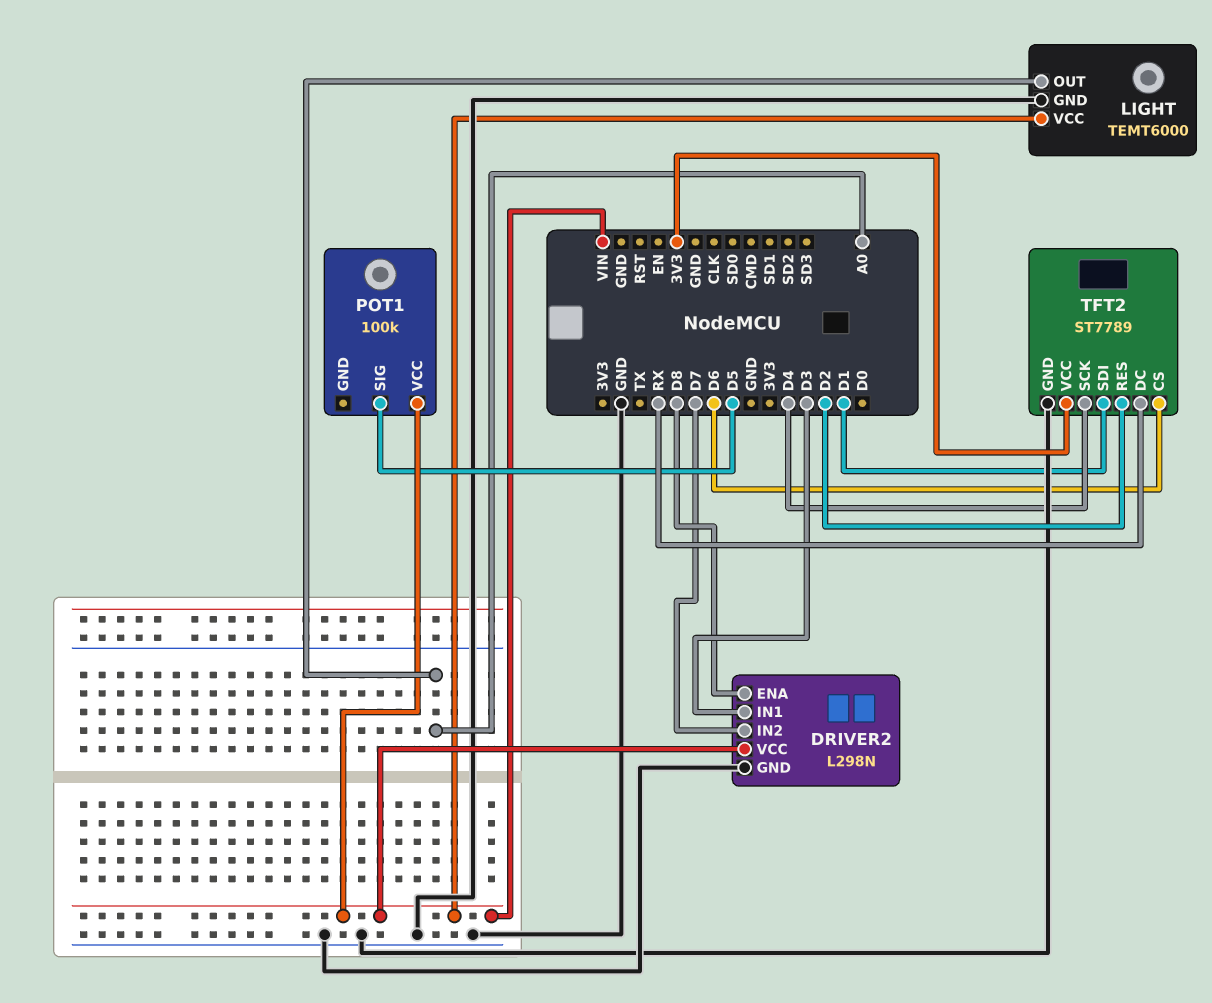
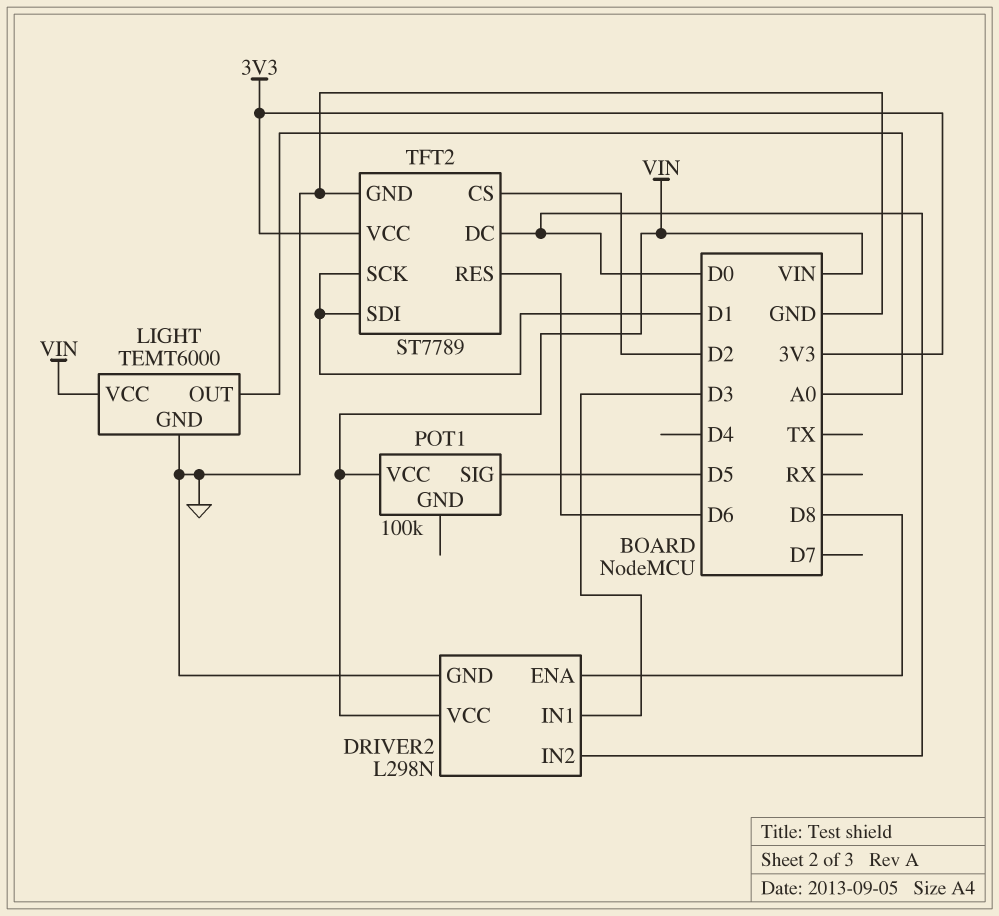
DRIVER2 pin IN2: D7 -> D0
TFT2 pin CS: D6 -> D2
TFT2 pin DC: RX -> D0
TFT2 pin RES: D2 -> D6
TFT2 pin SCK: D4 -> D1

